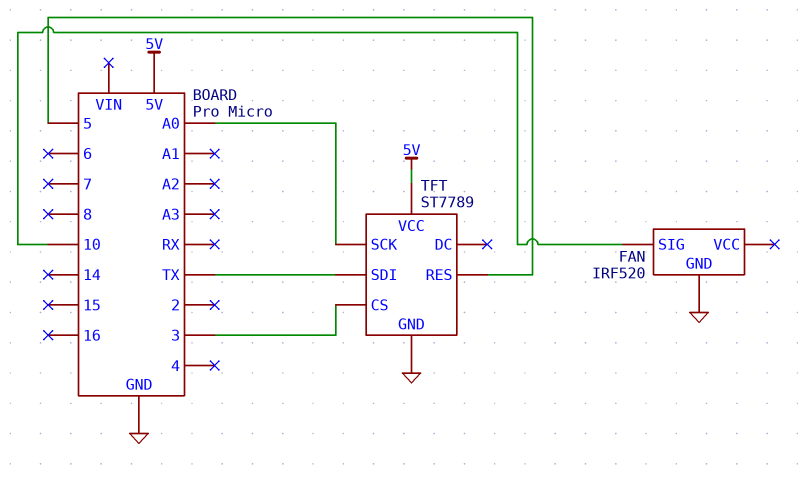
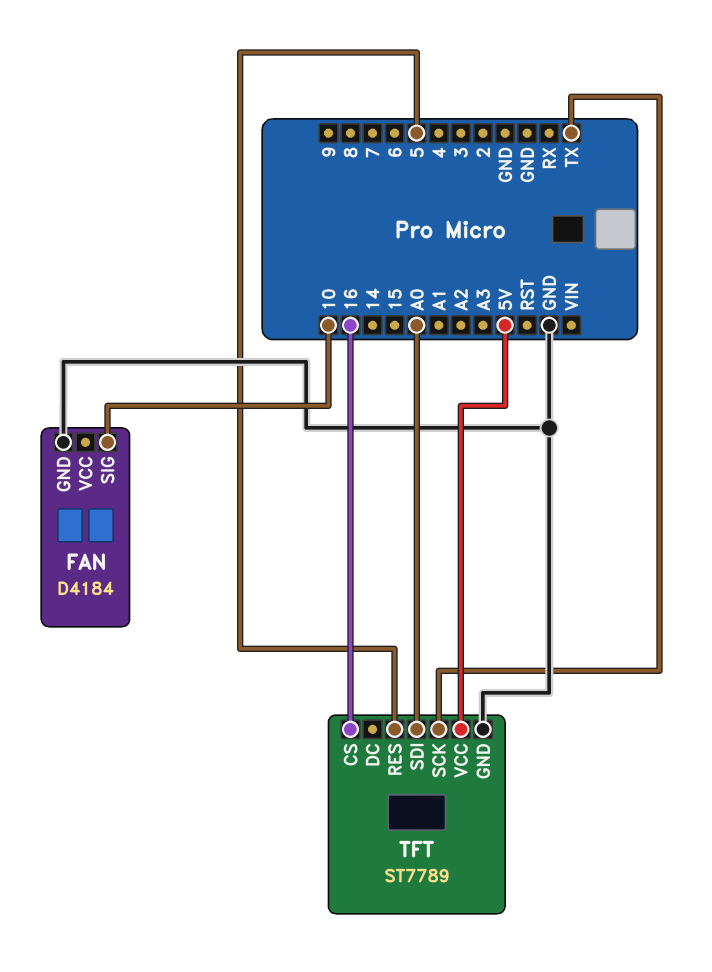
FAN: IRF520 -> D4184
TFT pin CS: 3 -> 16
TFT pin SCK: A0 -> TX
TFT pin SDI: TX -> A0

